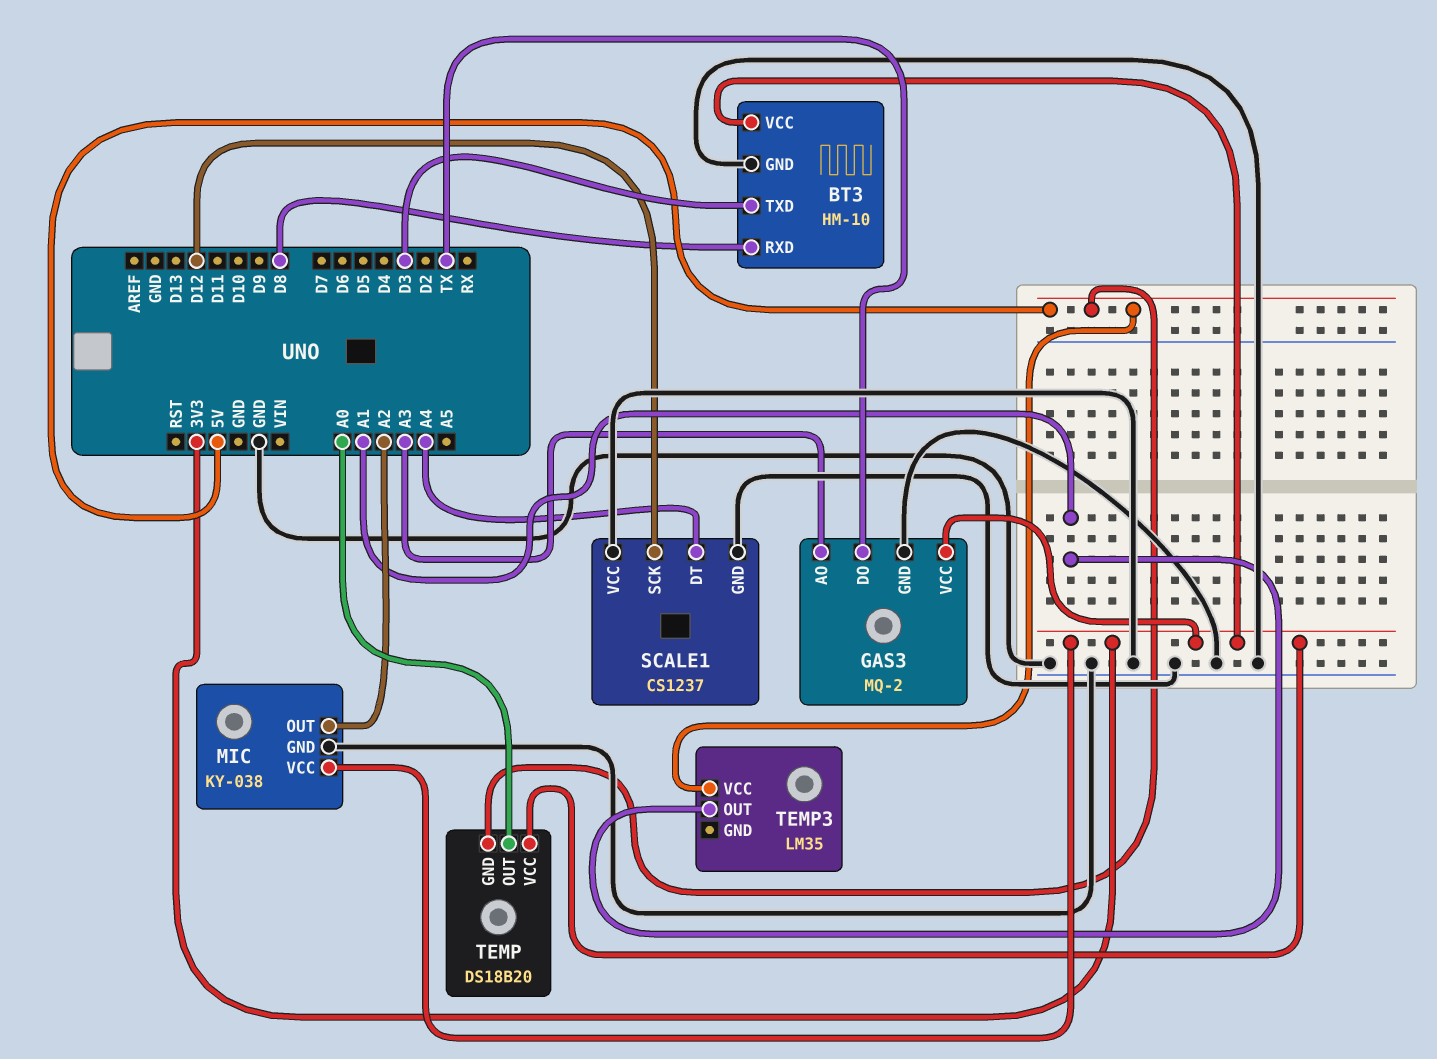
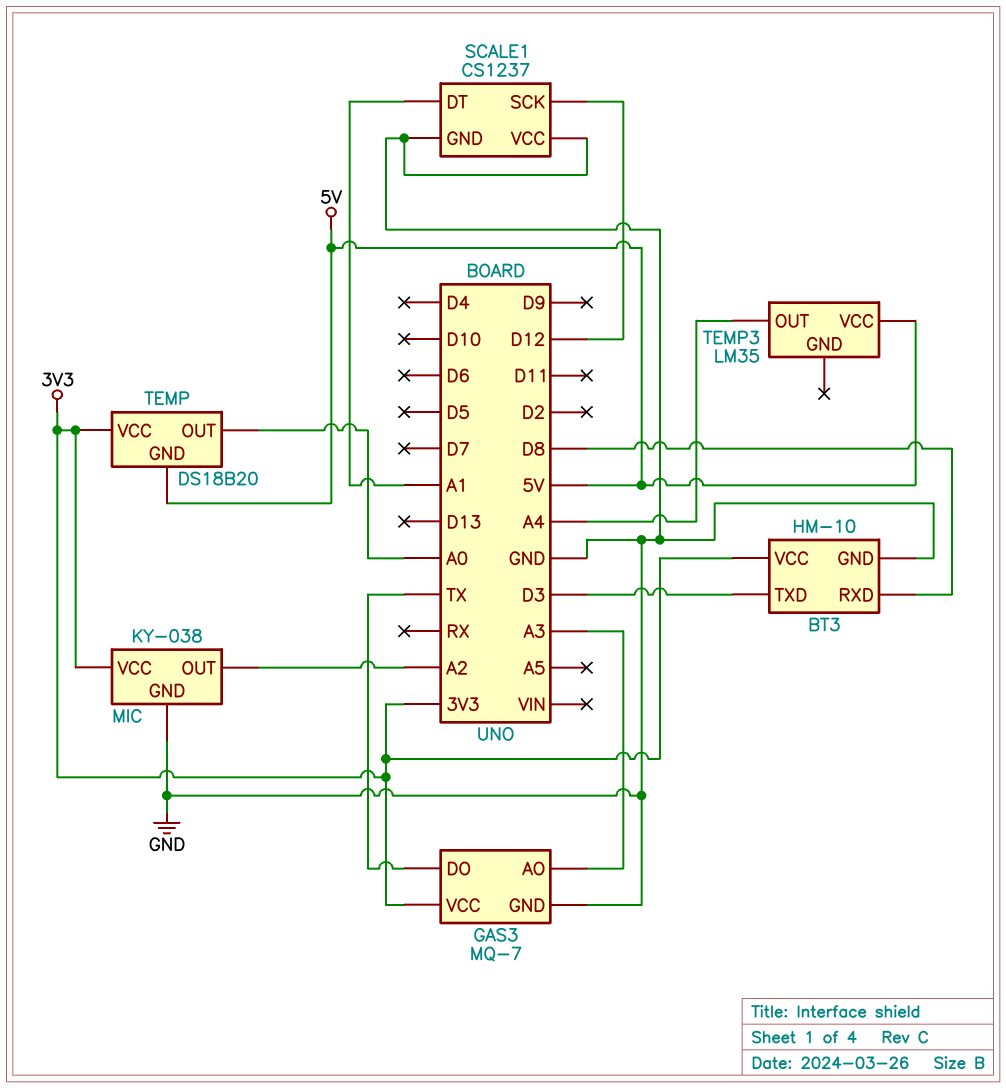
GAS3: MQ-2 -> MQ-7
SCALE1 pin DT: A4 -> A1
TEMP3 pin OUT: A1 -> A4

